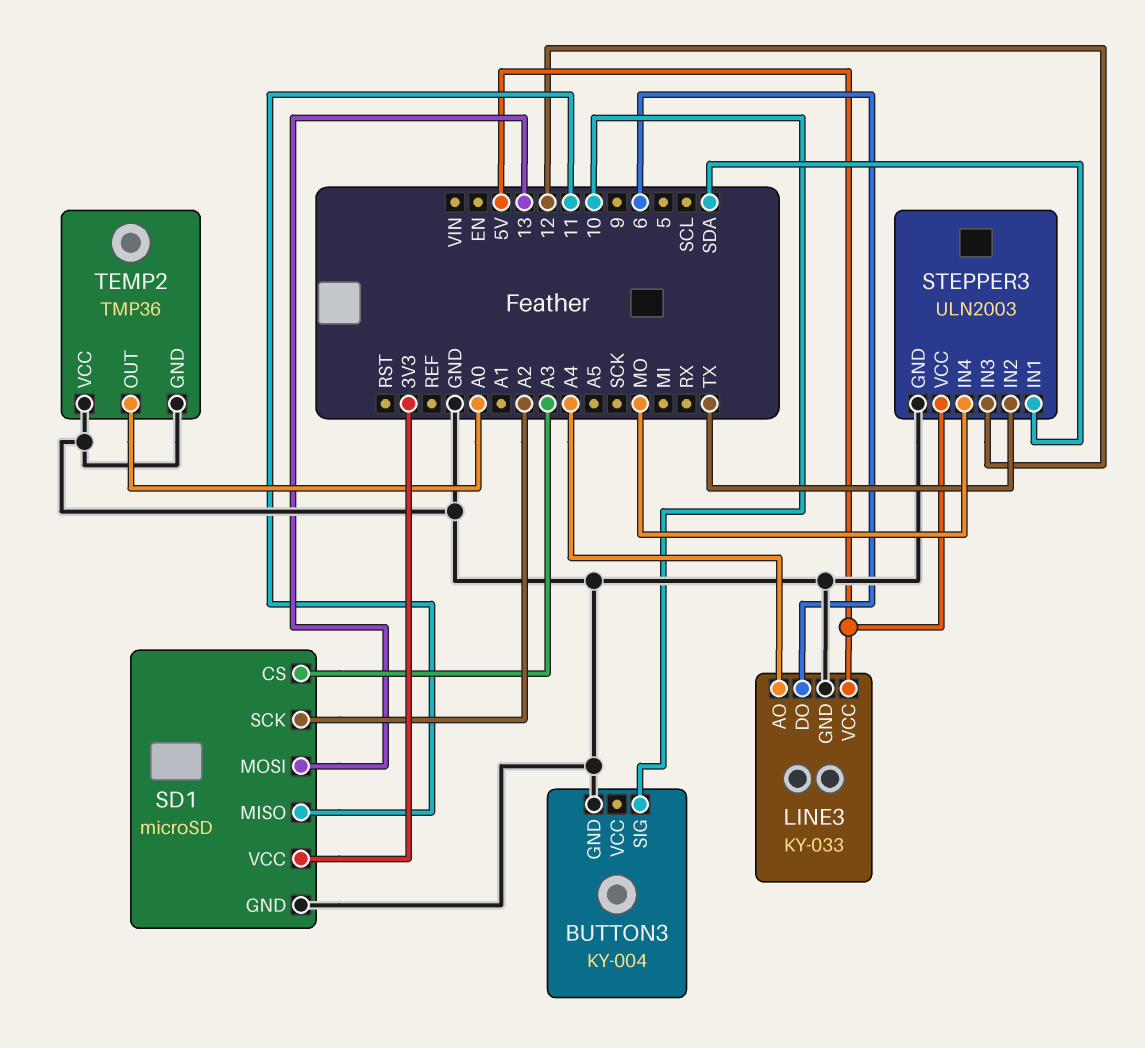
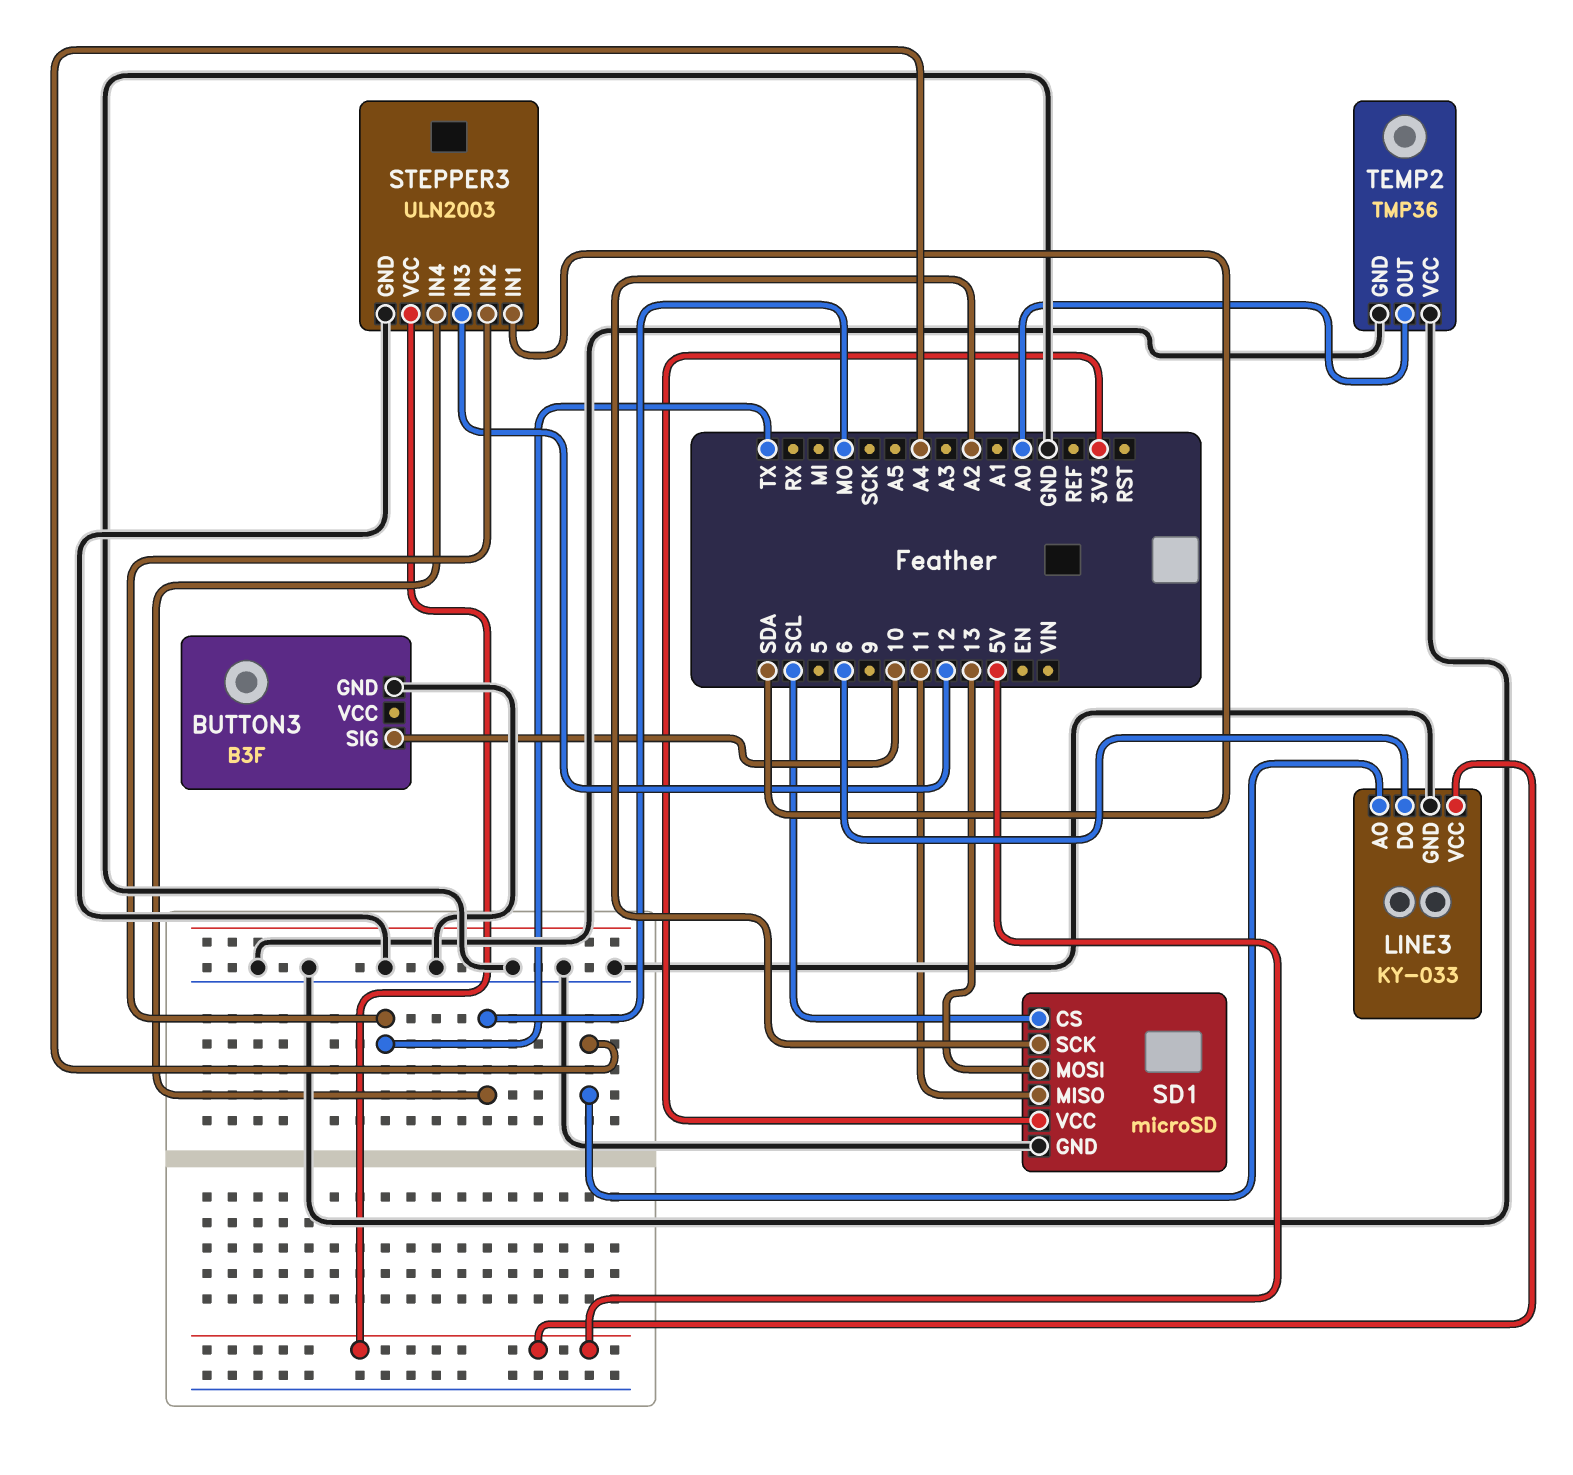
BUTTON3: KY-004 -> B3F
SD1 pin CS: A3 -> SCL

